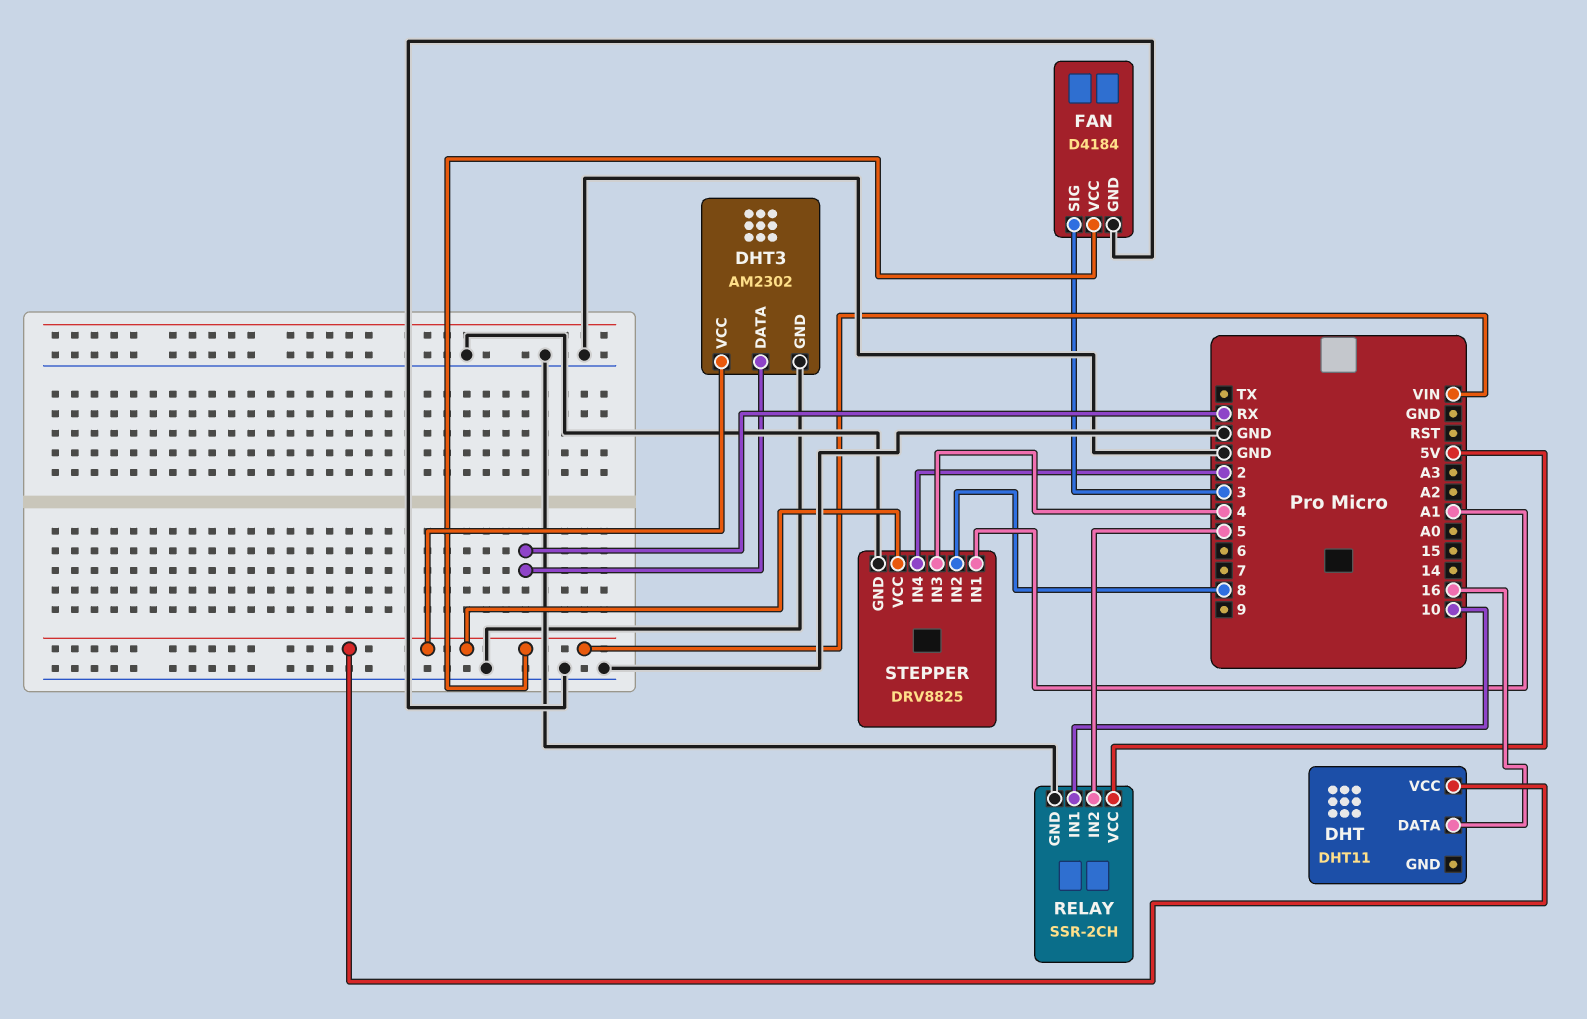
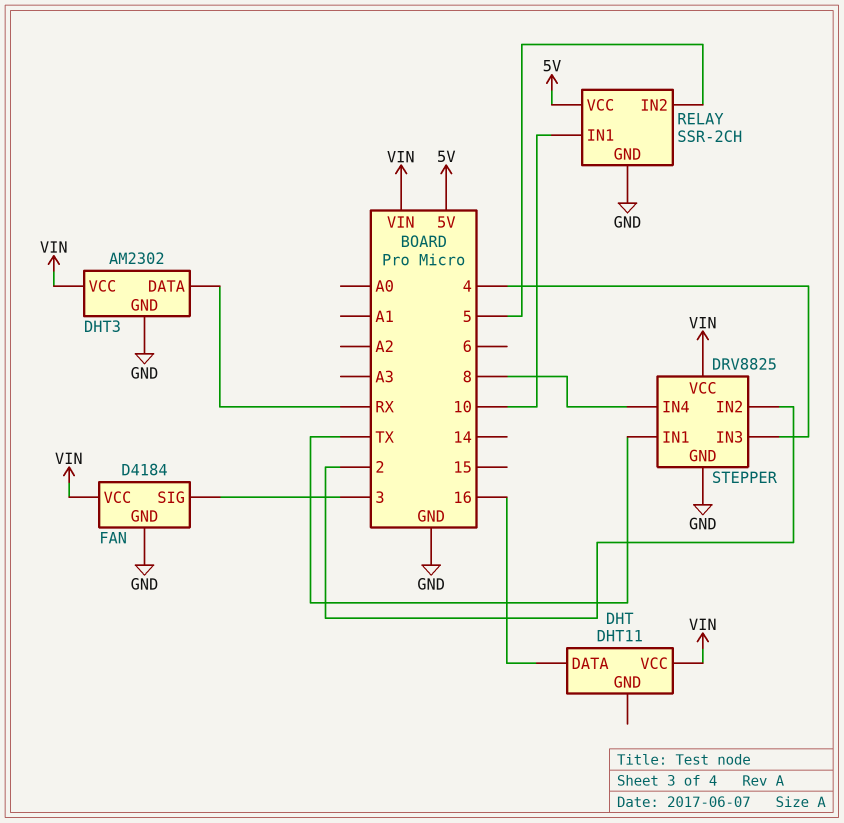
STEPPER pin IN1: A1 -> TX
STEPPER pin IN2: 8 -> 2
STEPPER pin IN4: 2 -> 8

